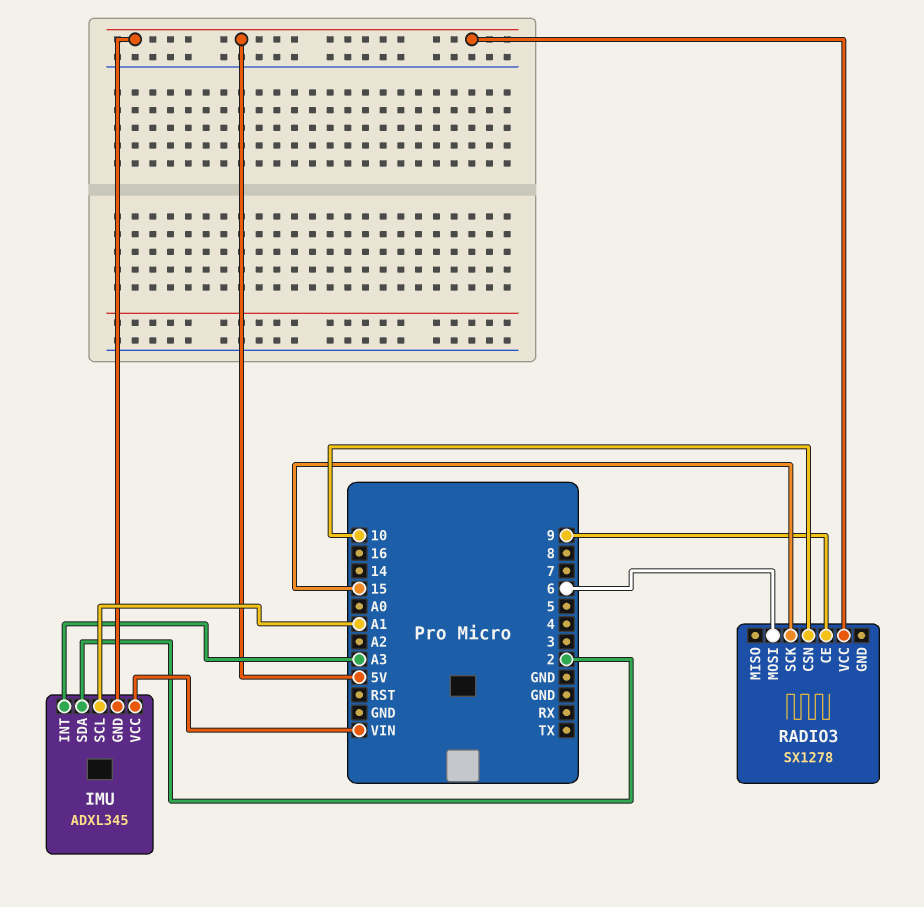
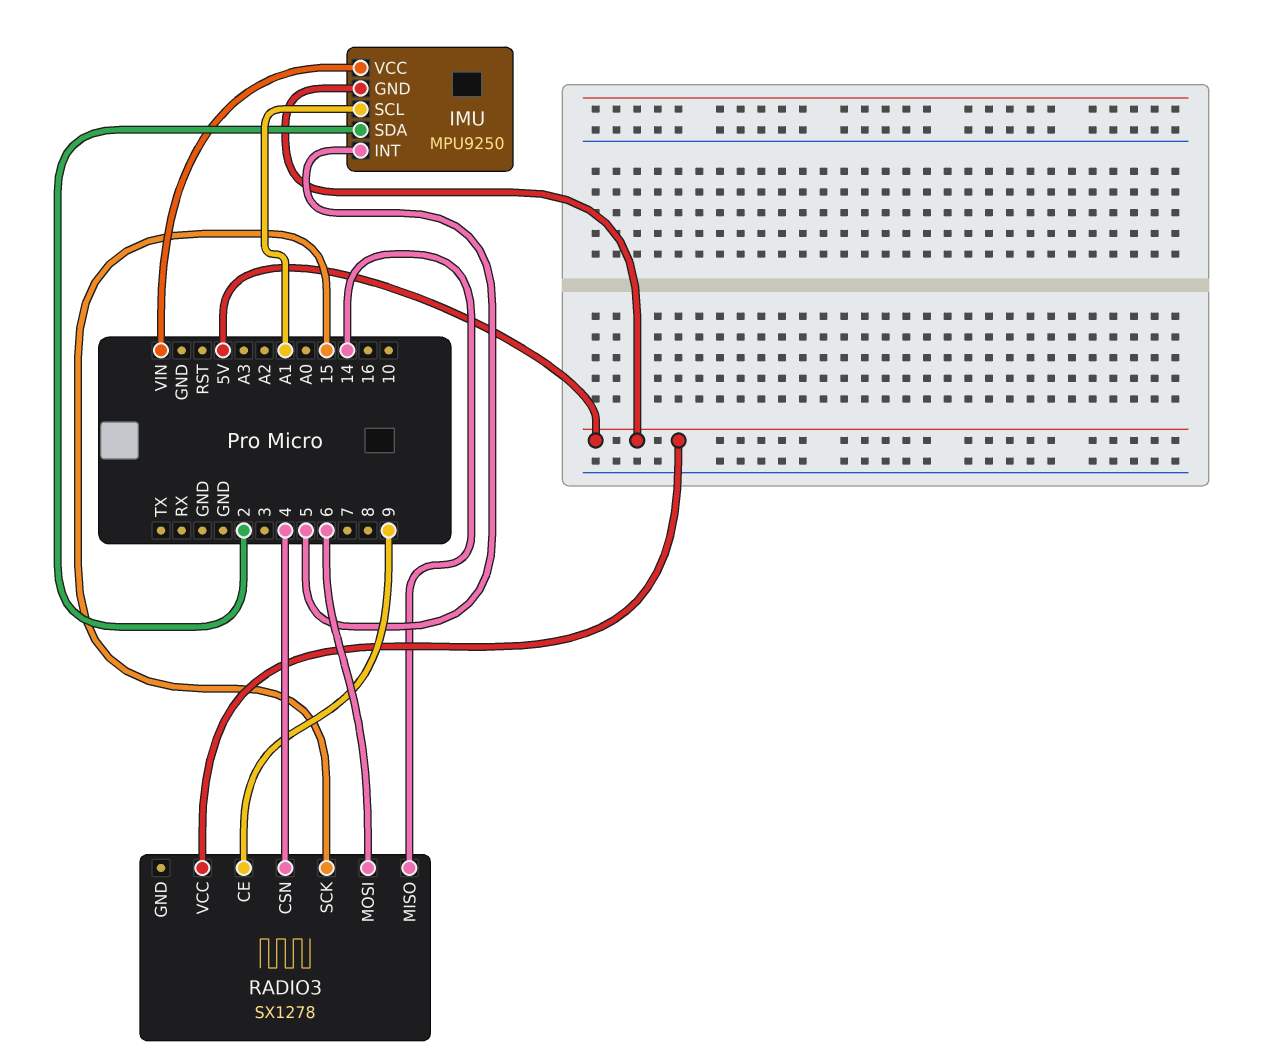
IMU: ADXL345 -> MPU9250
IMU pin INT: A3 -> 5
RADIO3 pin CSN: 10 -> 4
RADIO3 pin MISO: none -> 14

